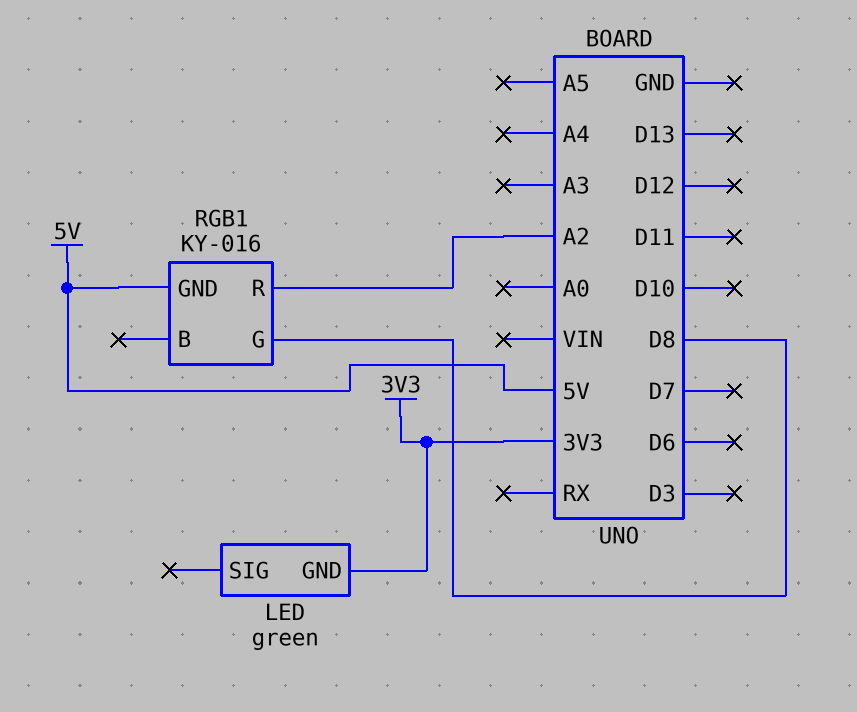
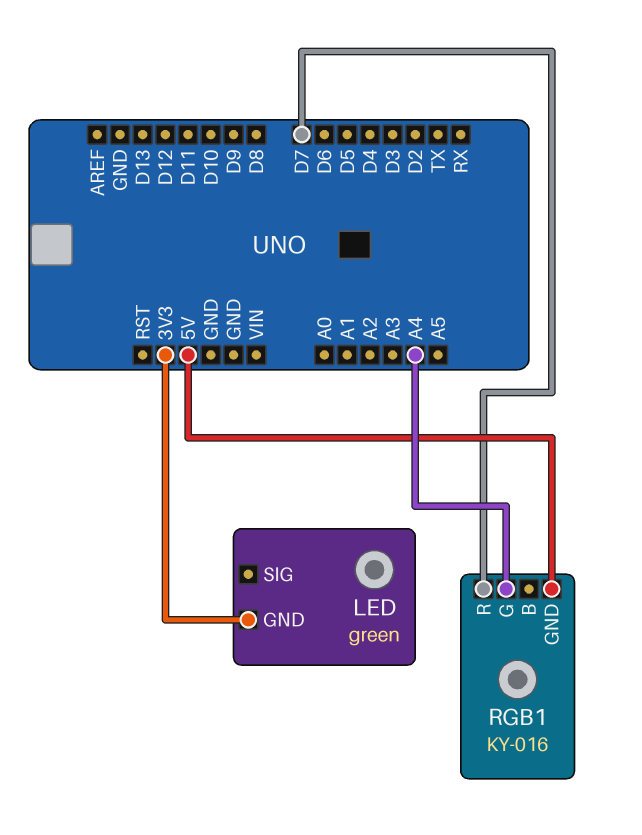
RGB1 pin G: D8 -> A4
RGB1 pin R: A2 -> D7

